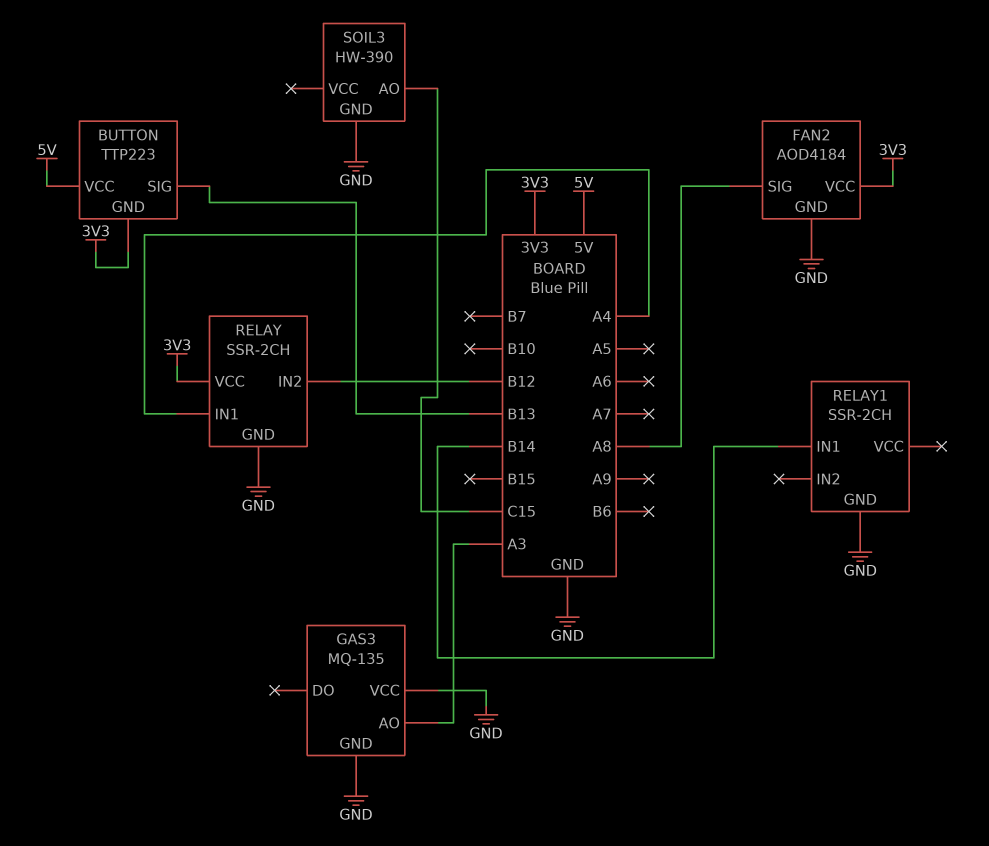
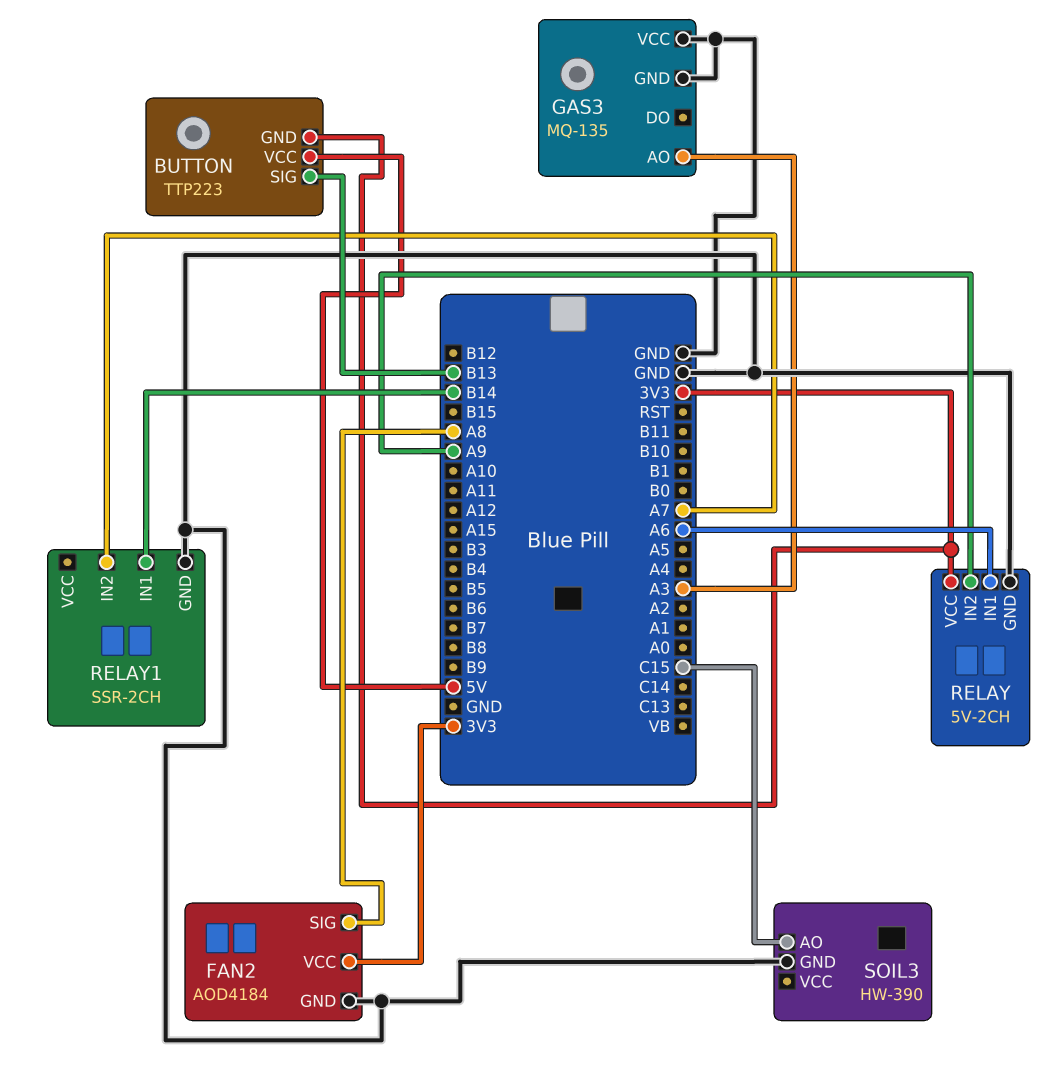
RELAY: SSR-2CH -> 5V-2CH
RELAY pin IN1: A4 -> A6
RELAY pin IN2: B12 -> A9
RELAY1 pin IN2: none -> A7

